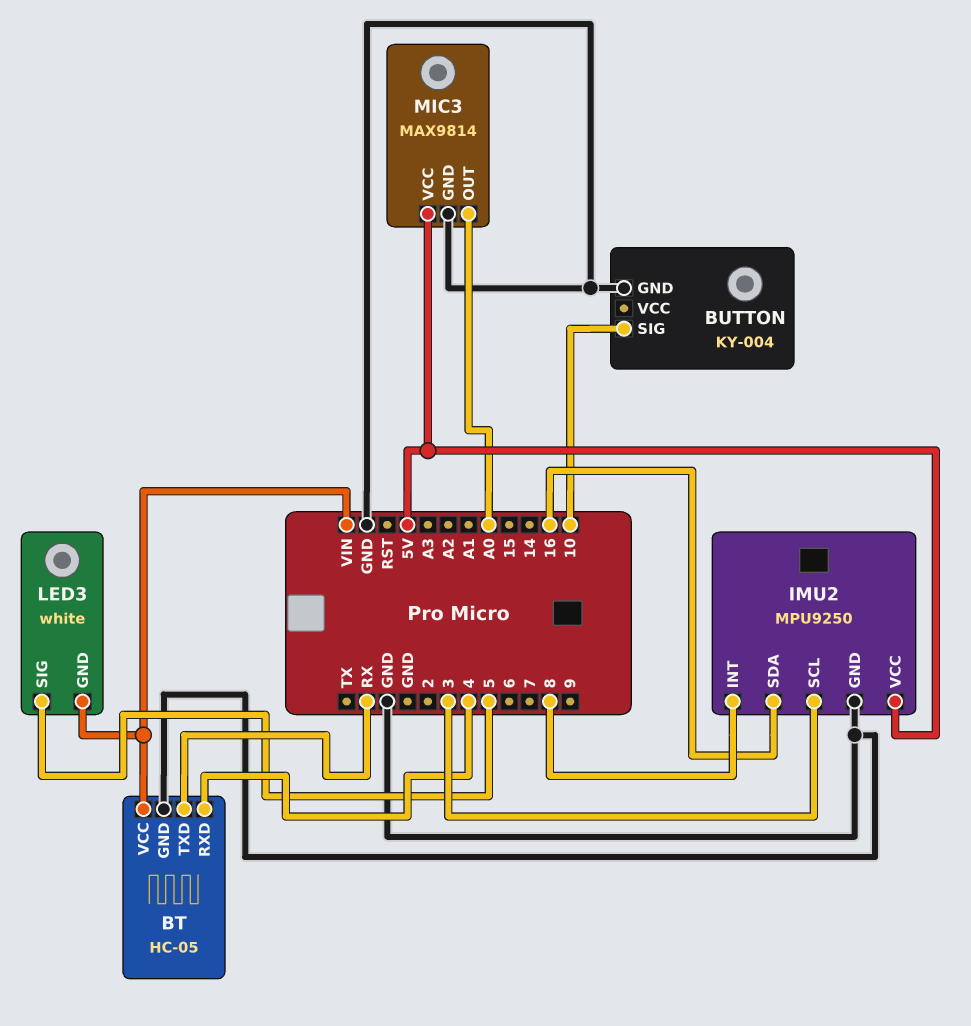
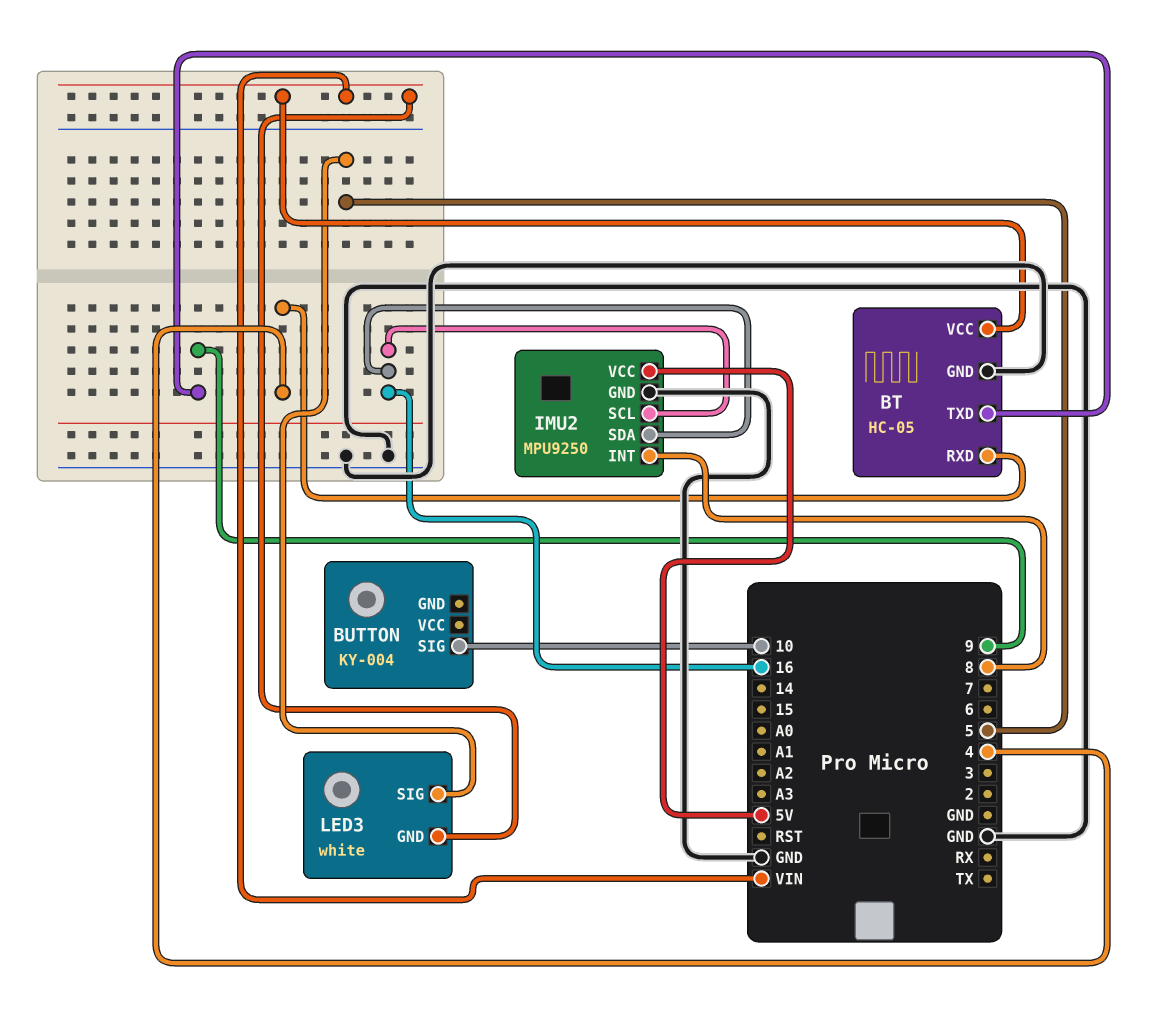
BT pin TXD: RX -> 9
BUTTON pin GND: GND -> none
IMU2 pin SCL: 3 -> 16
MIC3: MAX9814 -> none
MIC3 pin GND: GND -> none
MIC3 pin OUT: A0 -> none
MIC3 pin VCC: 5V -> none

